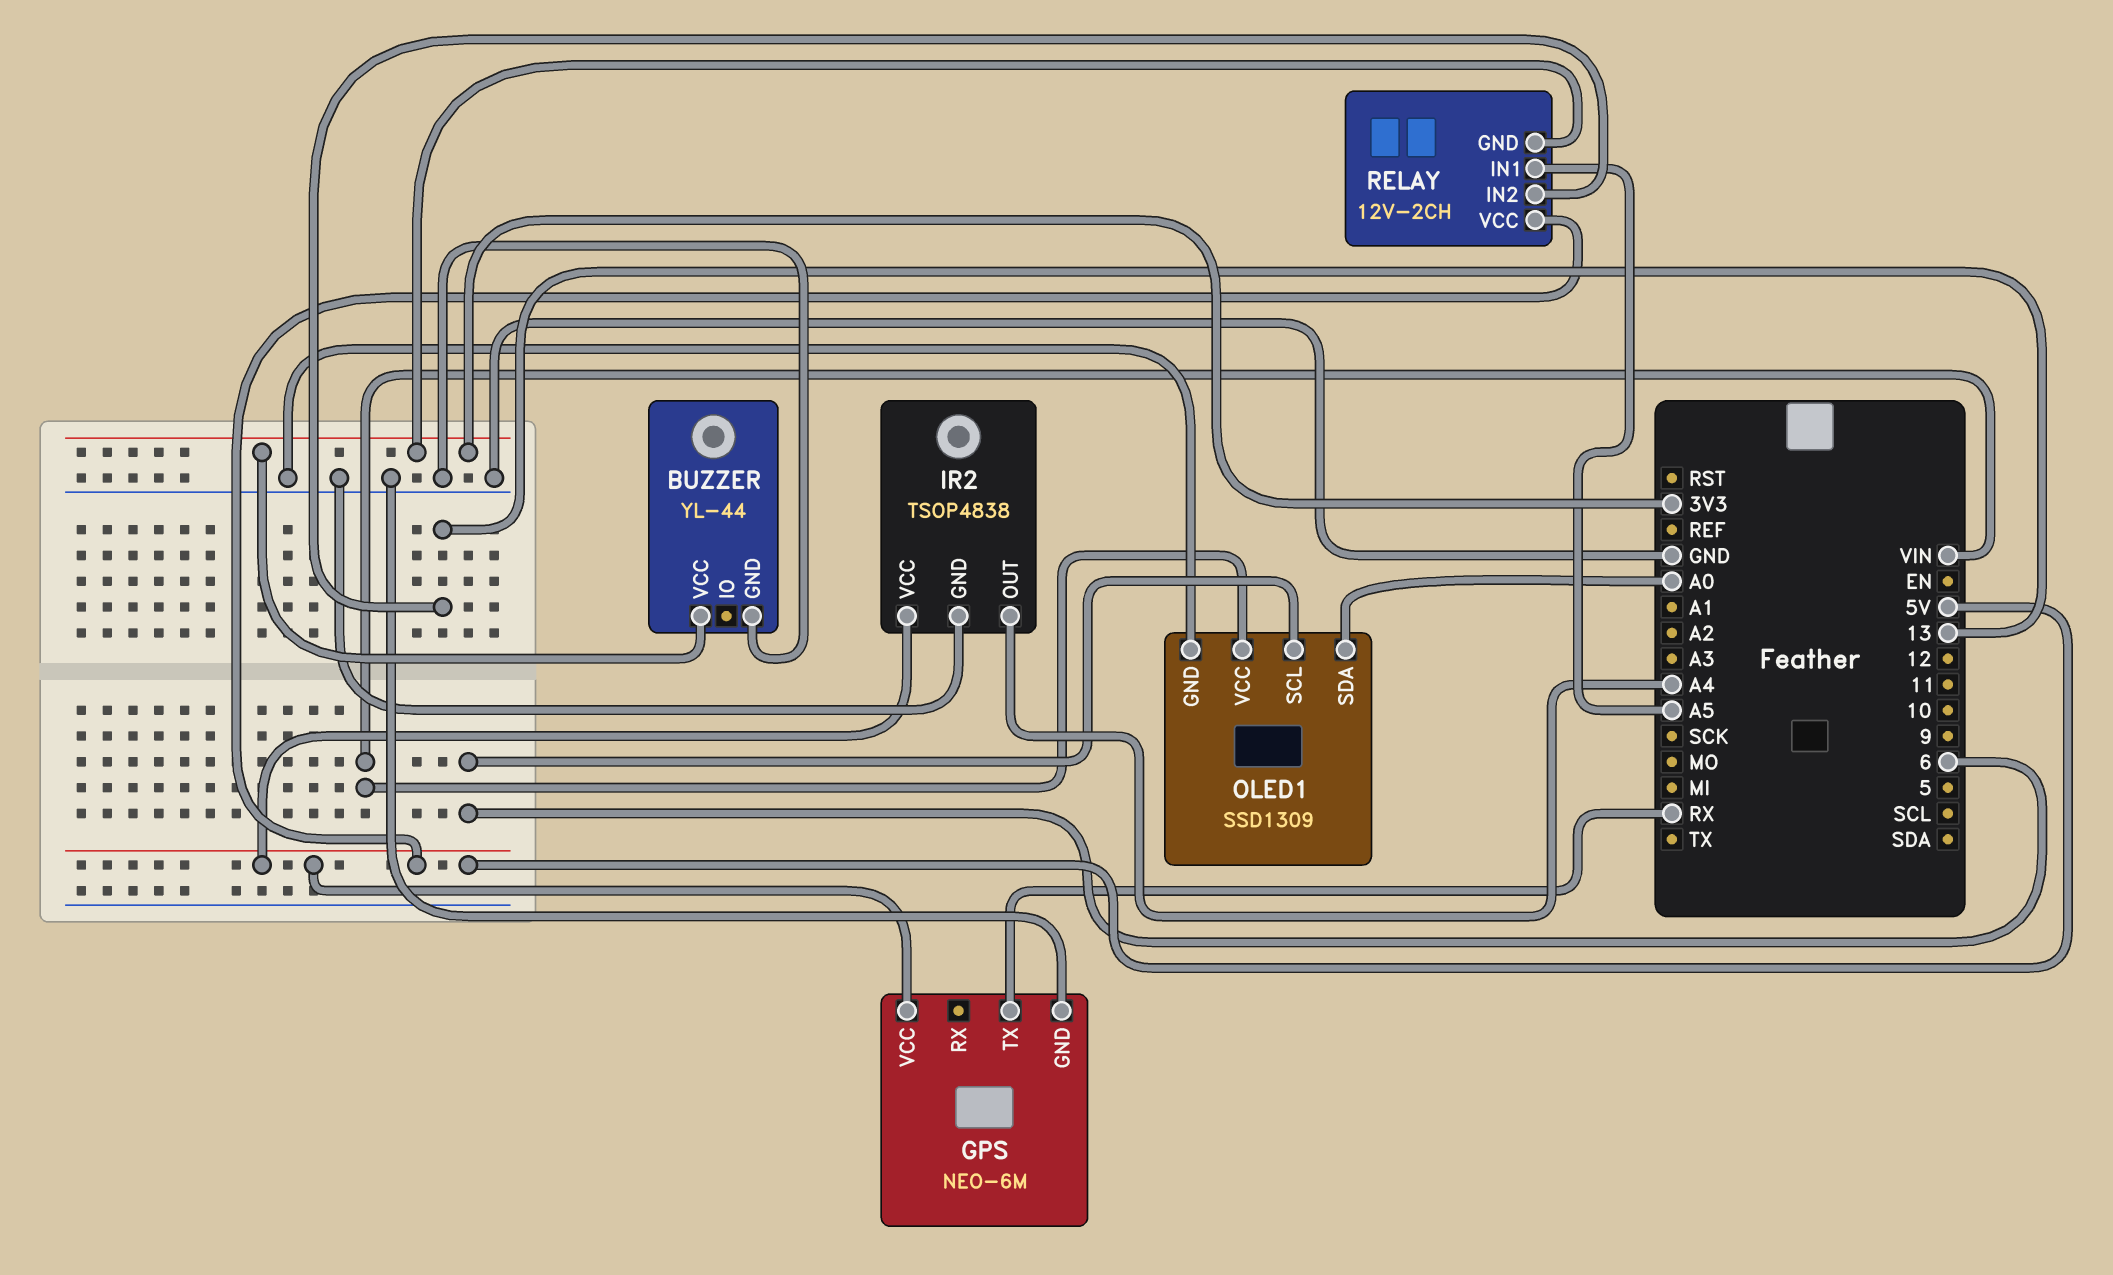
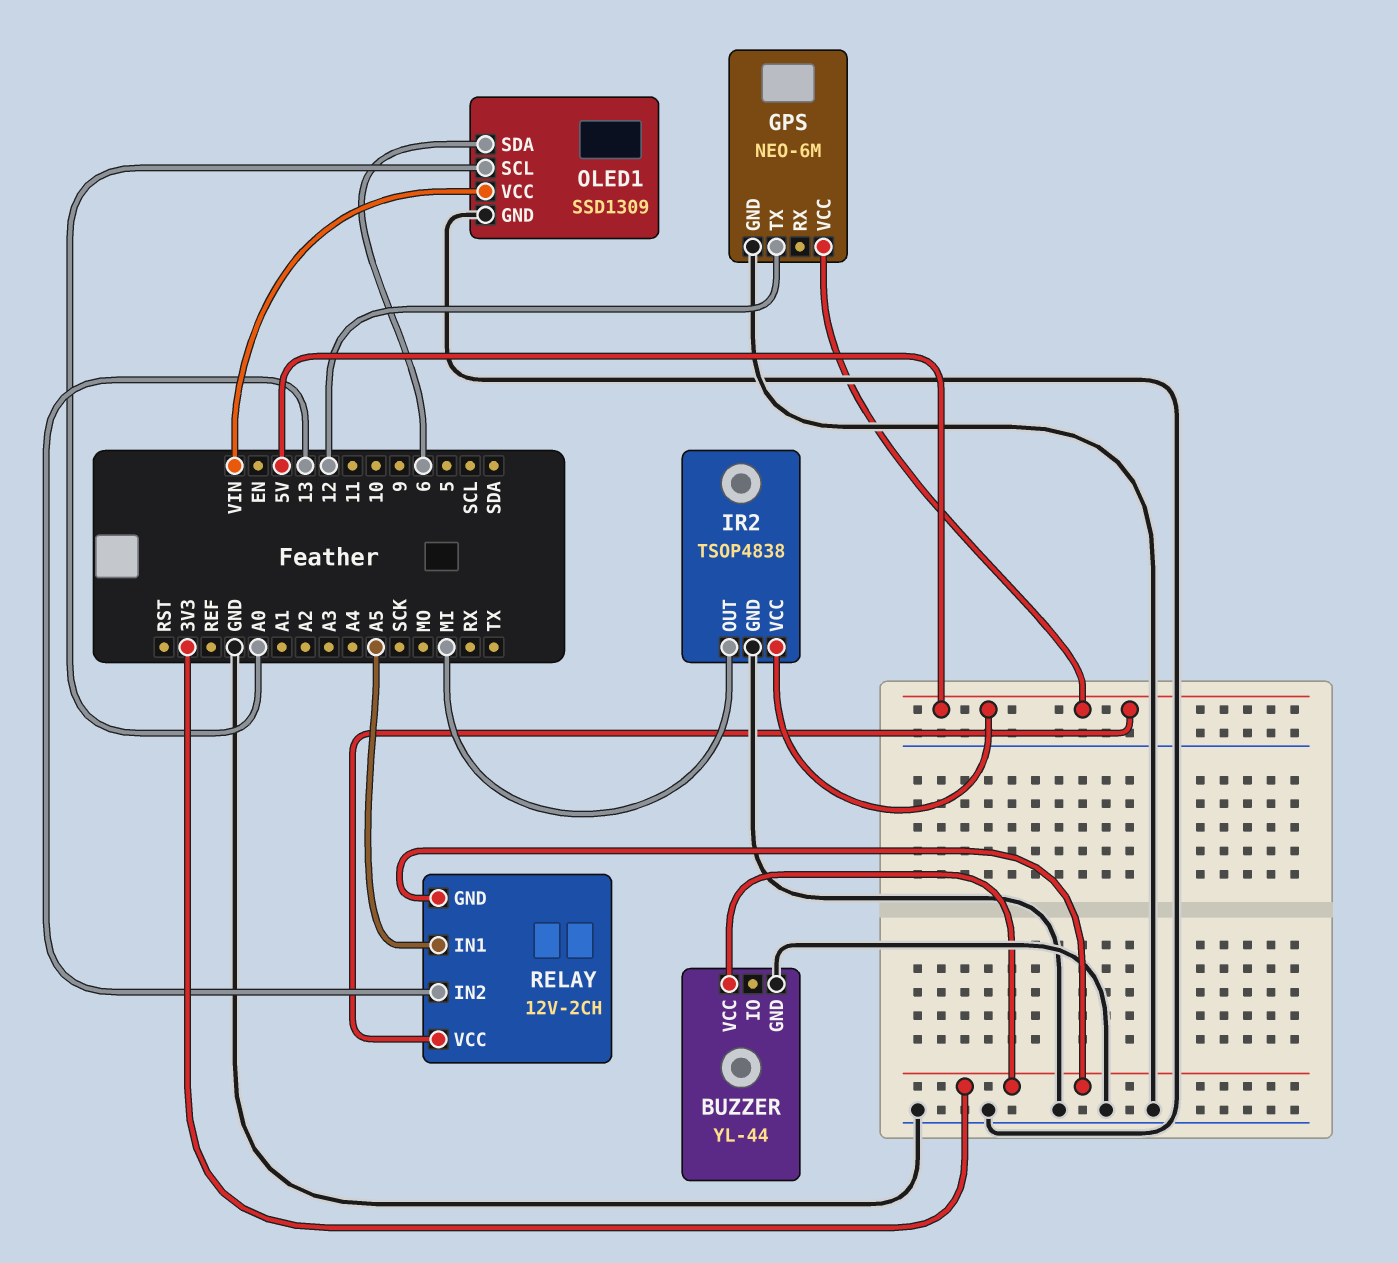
GPS pin TX: RX -> 12
IR2 pin OUT: A4 -> MI
OLED1 pin SCL: 6 -> A0
OLED1 pin SDA: A0 -> 6

